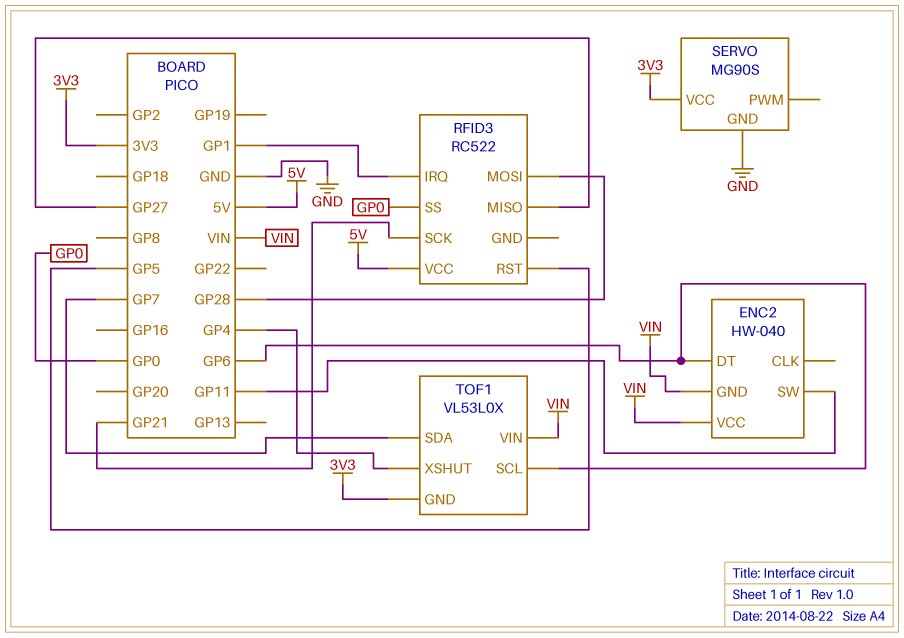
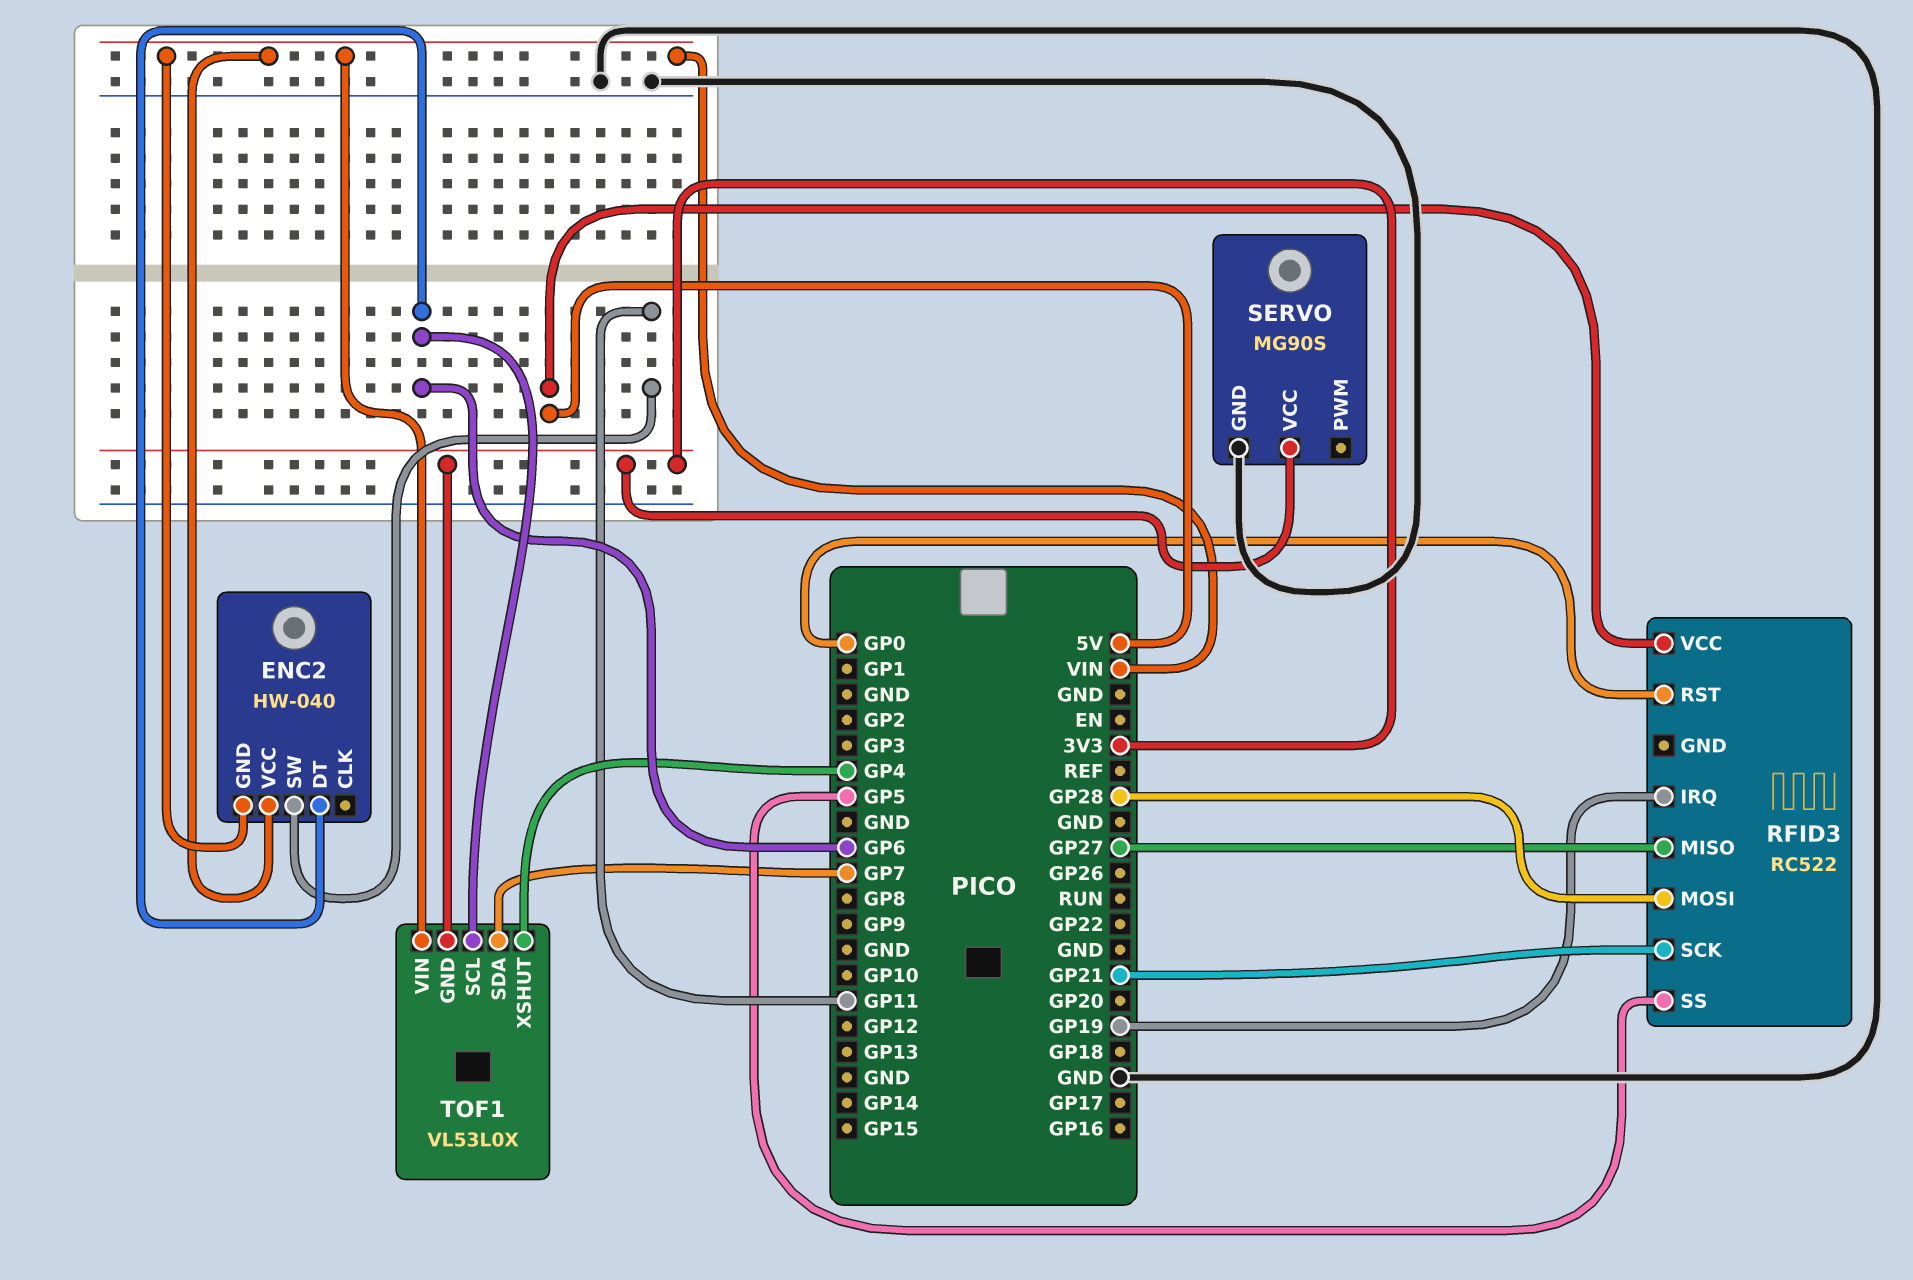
RFID3 pin IRQ: GP1 -> GP19
RFID3 pin RST: GP5 -> GP0
RFID3 pin SS: GP0 -> GP5

